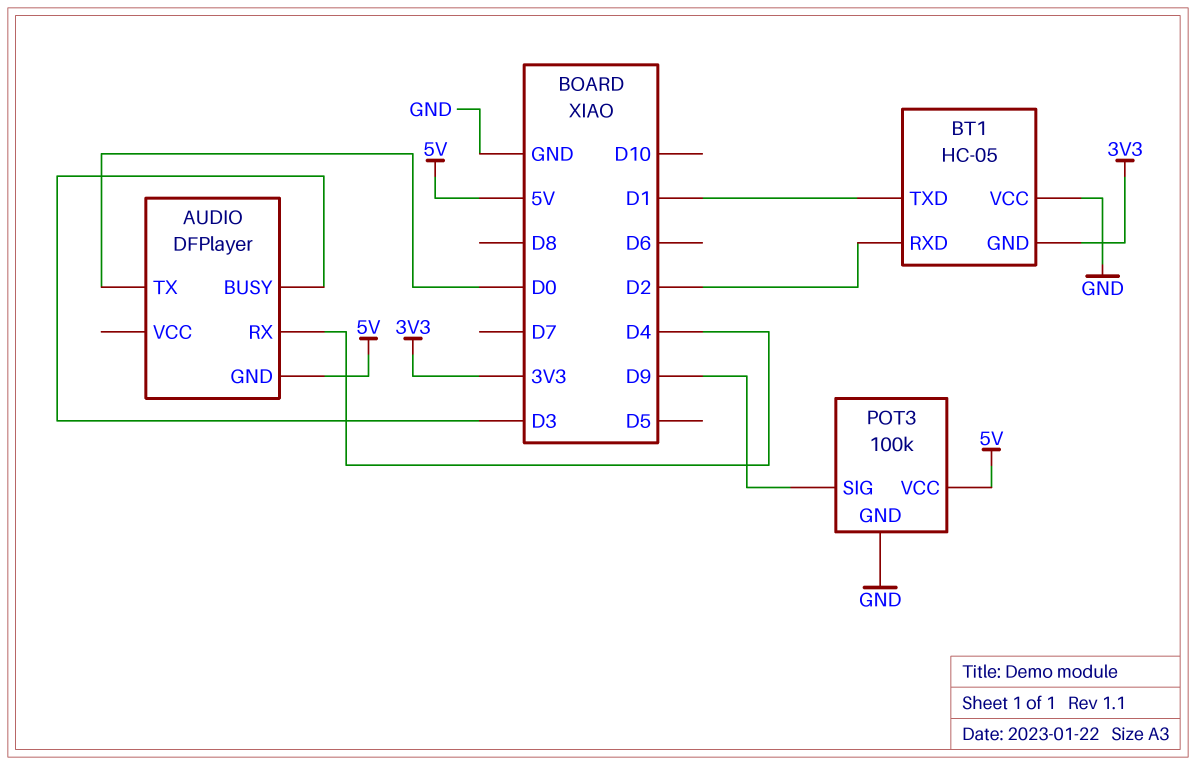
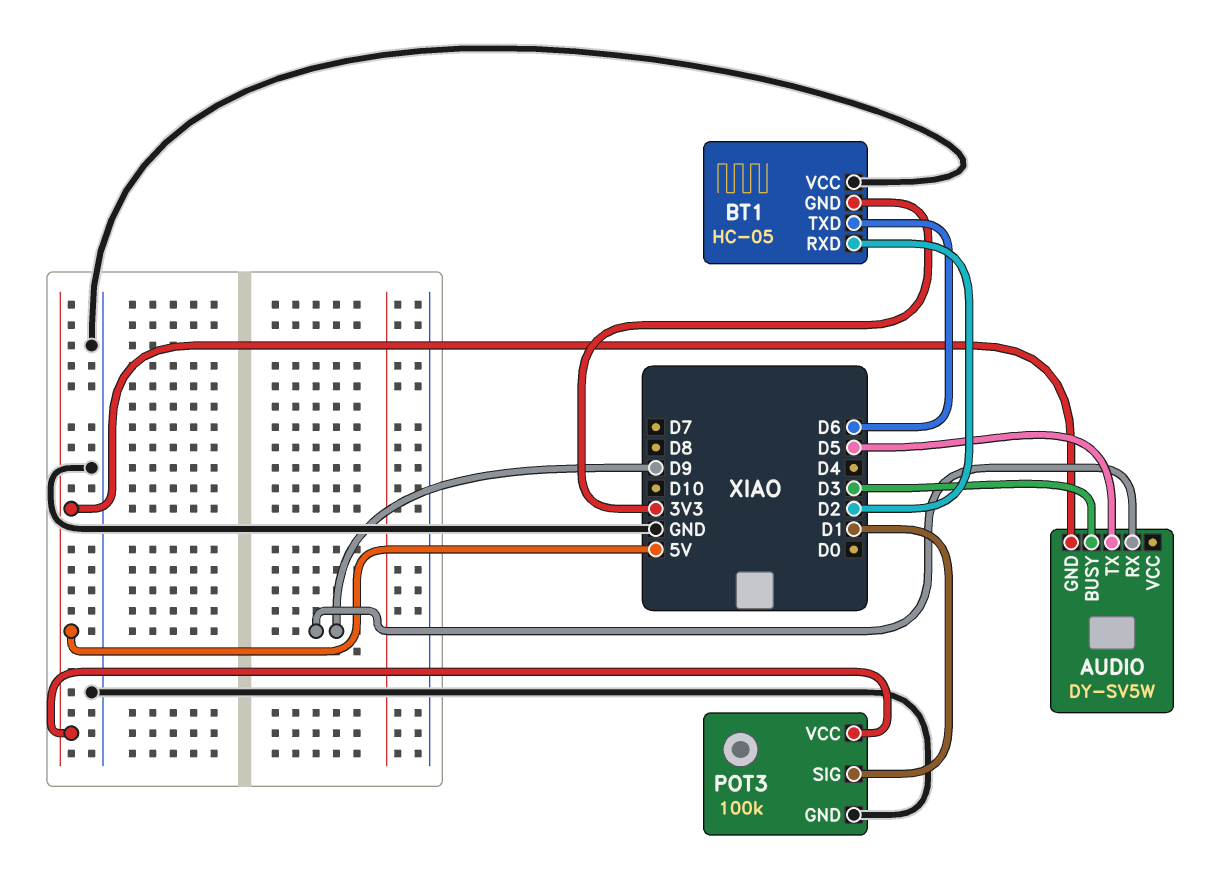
AUDIO: DFPlayer -> DY-SV5W
AUDIO pin RX: D4 -> D9
AUDIO pin TX: D0 -> D5
BT1 pin TXD: D1 -> D6
POT3 pin SIG: D9 -> D1

